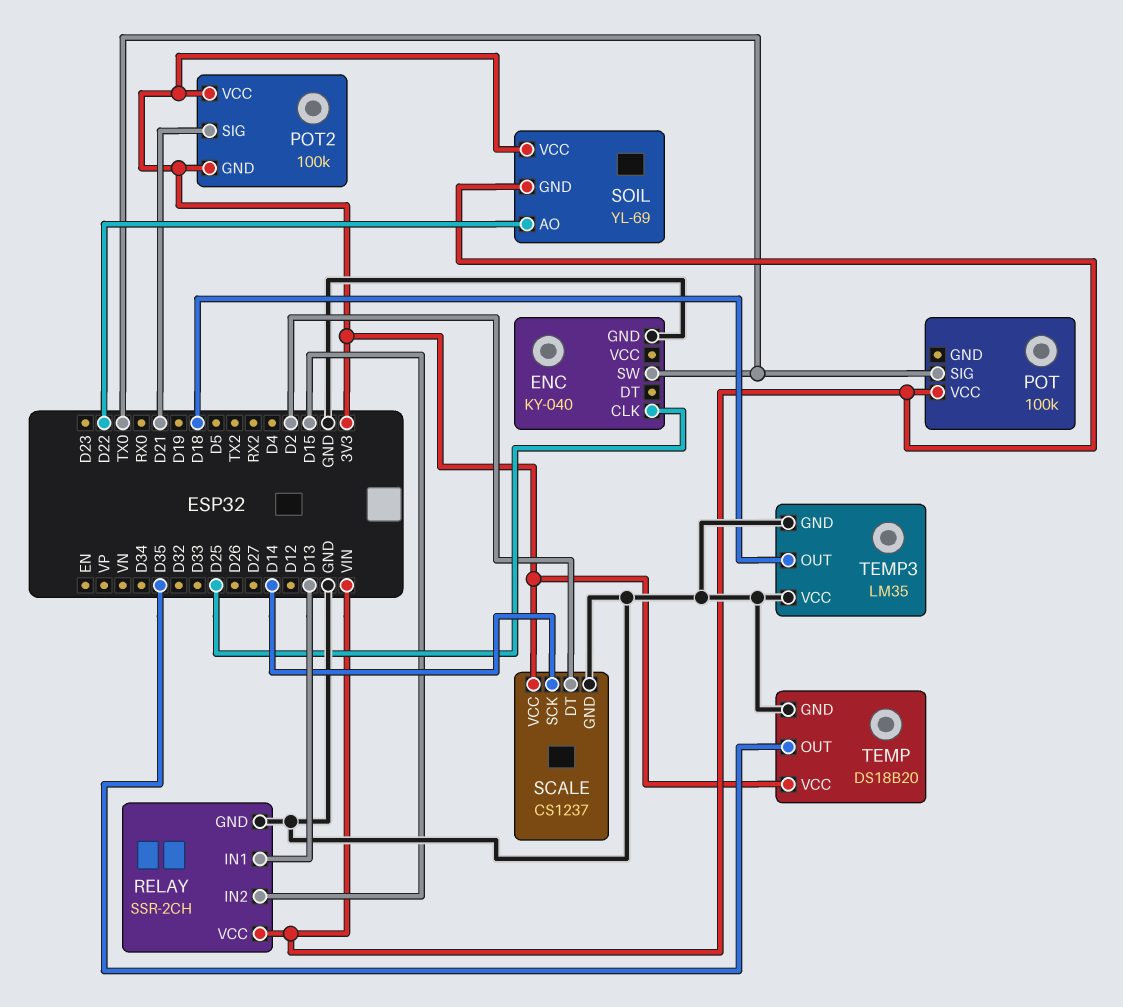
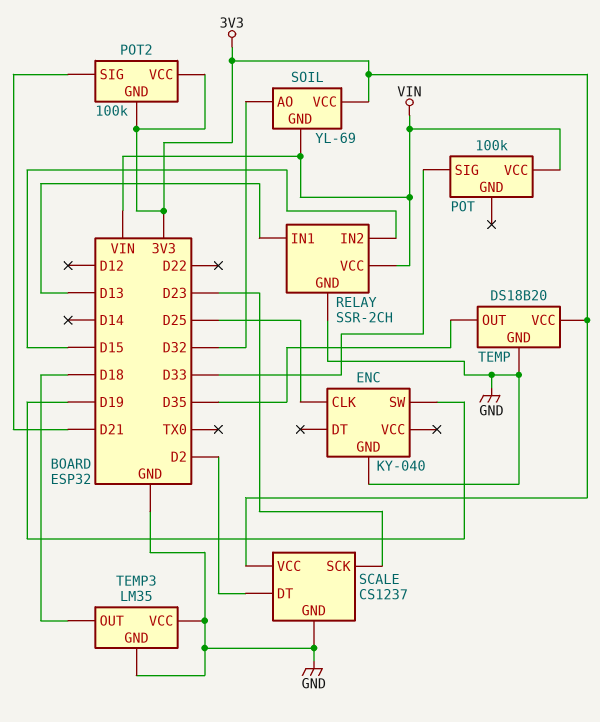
ENC pin SW: TX0 -> D19
POT pin SIG: TX0 -> D33
SCALE pin SCK: D14 -> D23
SOIL pin AO: D22 -> D32

